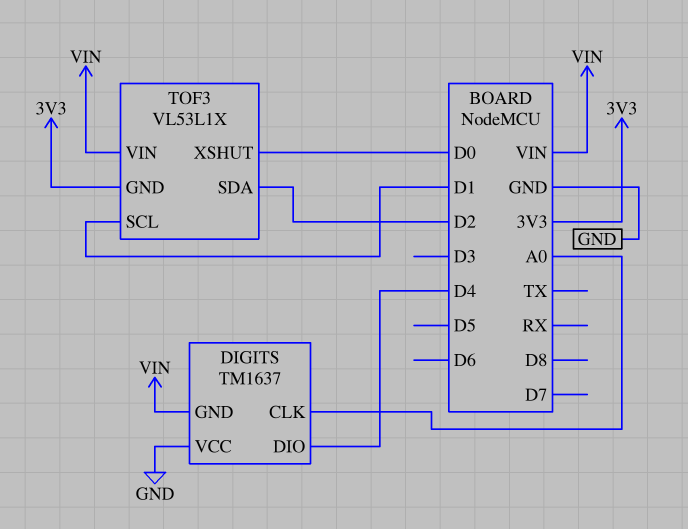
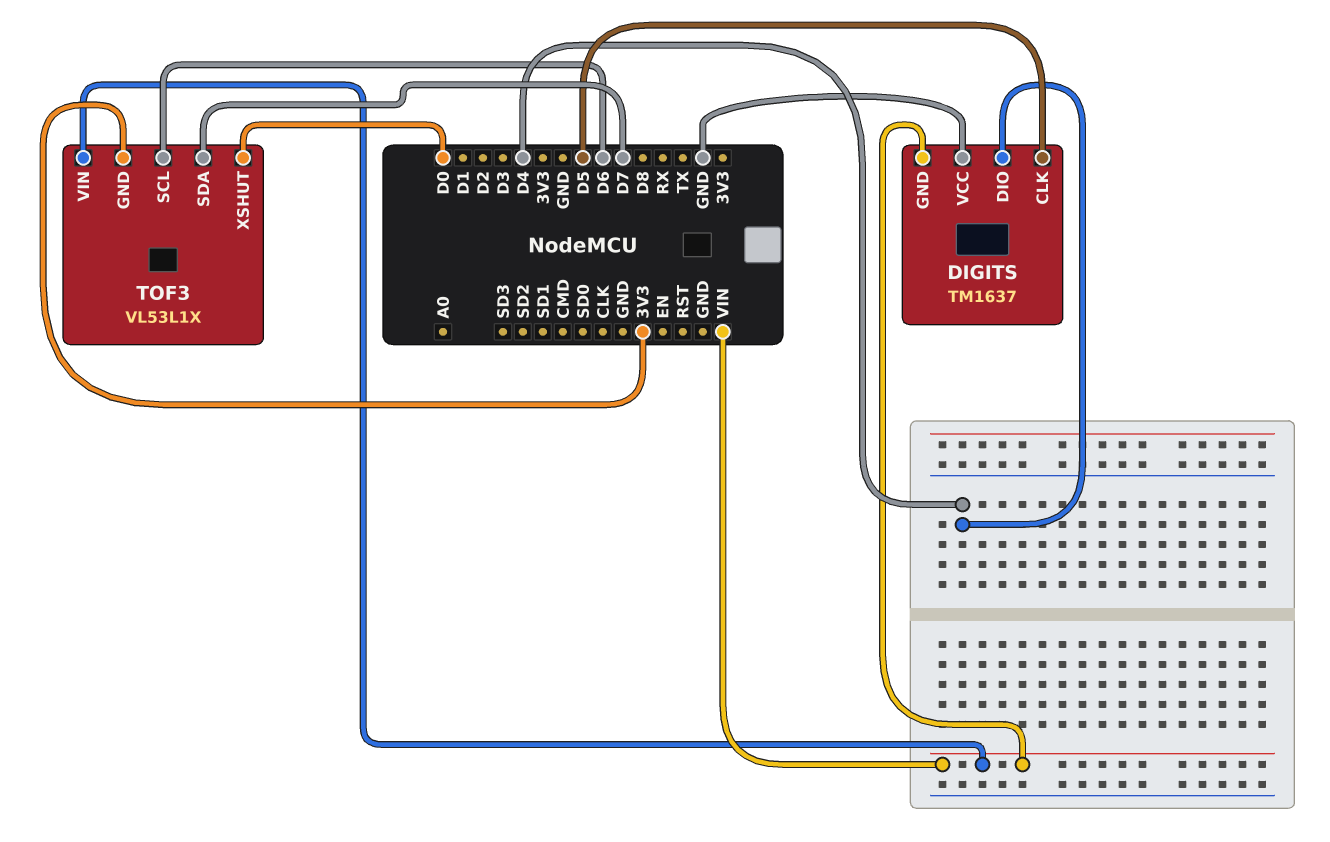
DIGITS pin CLK: A0 -> D5
TOF3 pin SCL: D1 -> D6
TOF3 pin SDA: D2 -> D7

